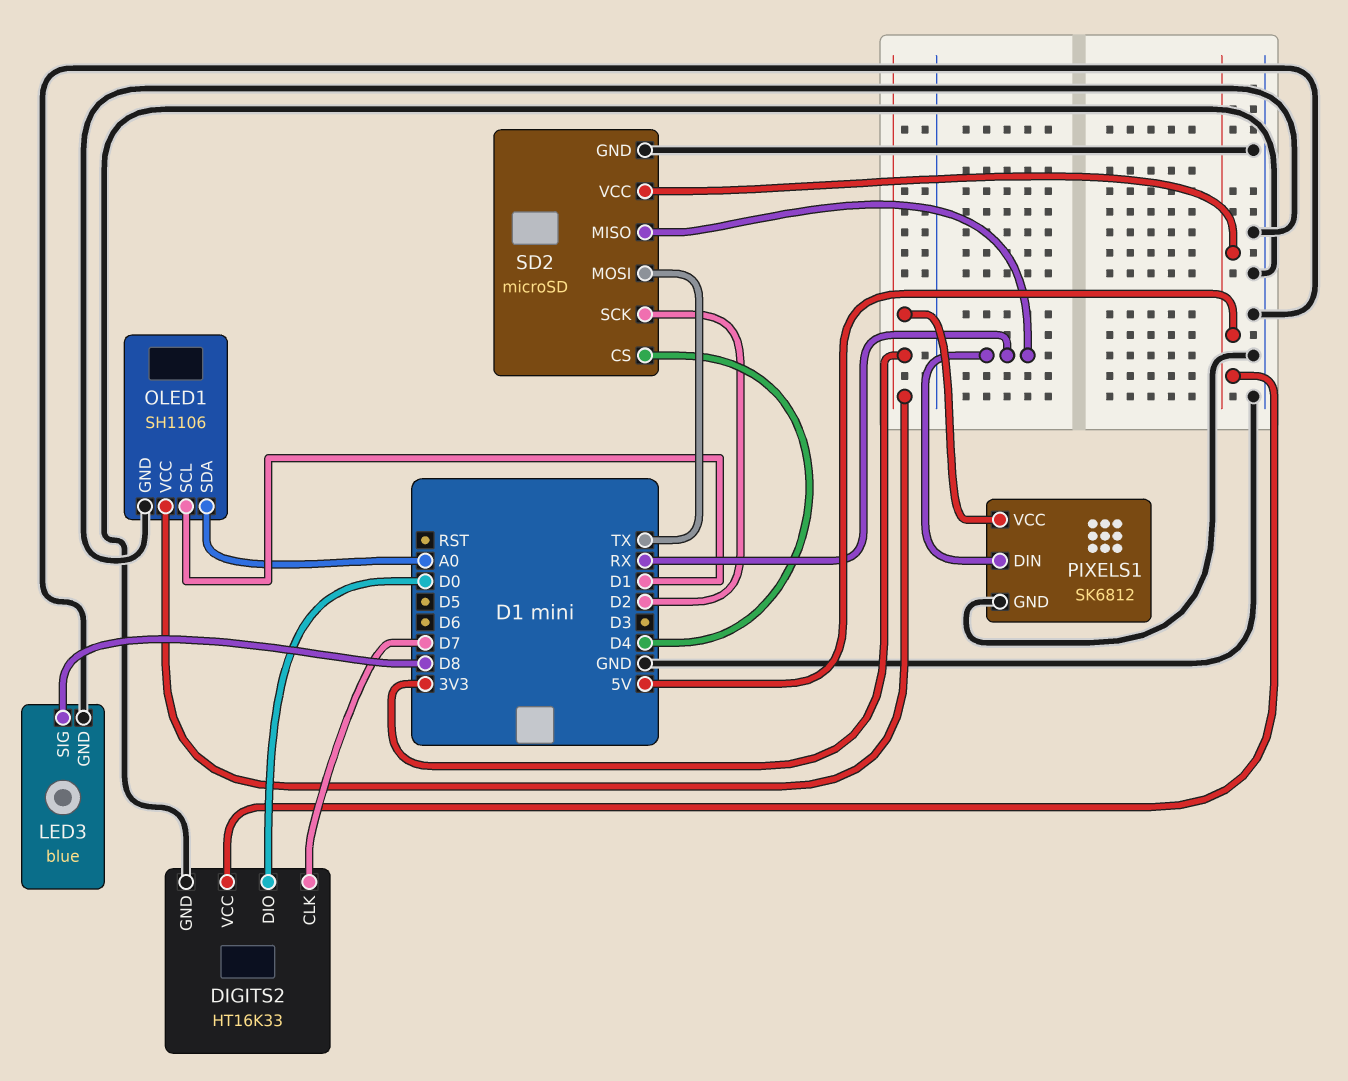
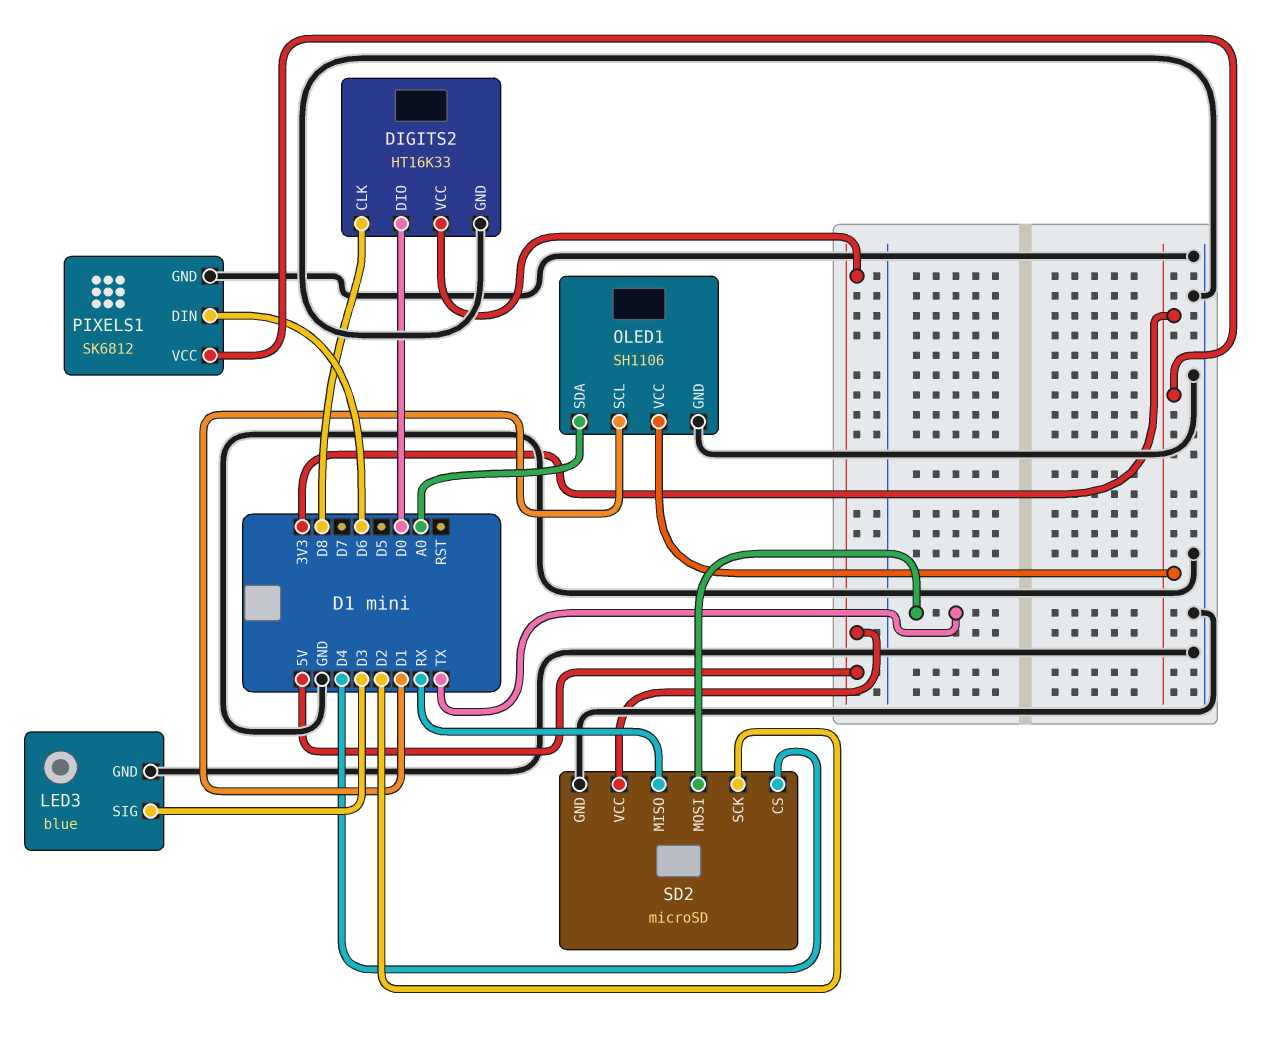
DIGITS2 pin CLK: D7 -> D8
LED3 pin SIG: D8 -> D3
PIXELS1 pin DIN: RX -> D6

